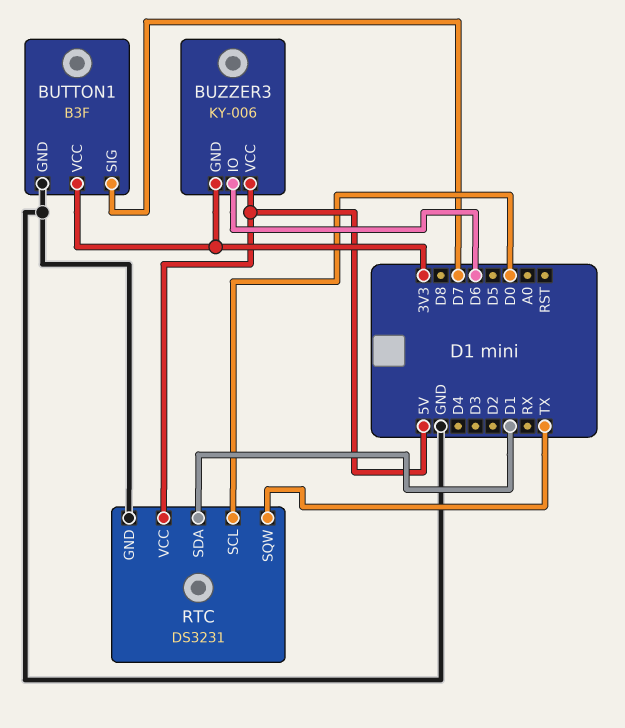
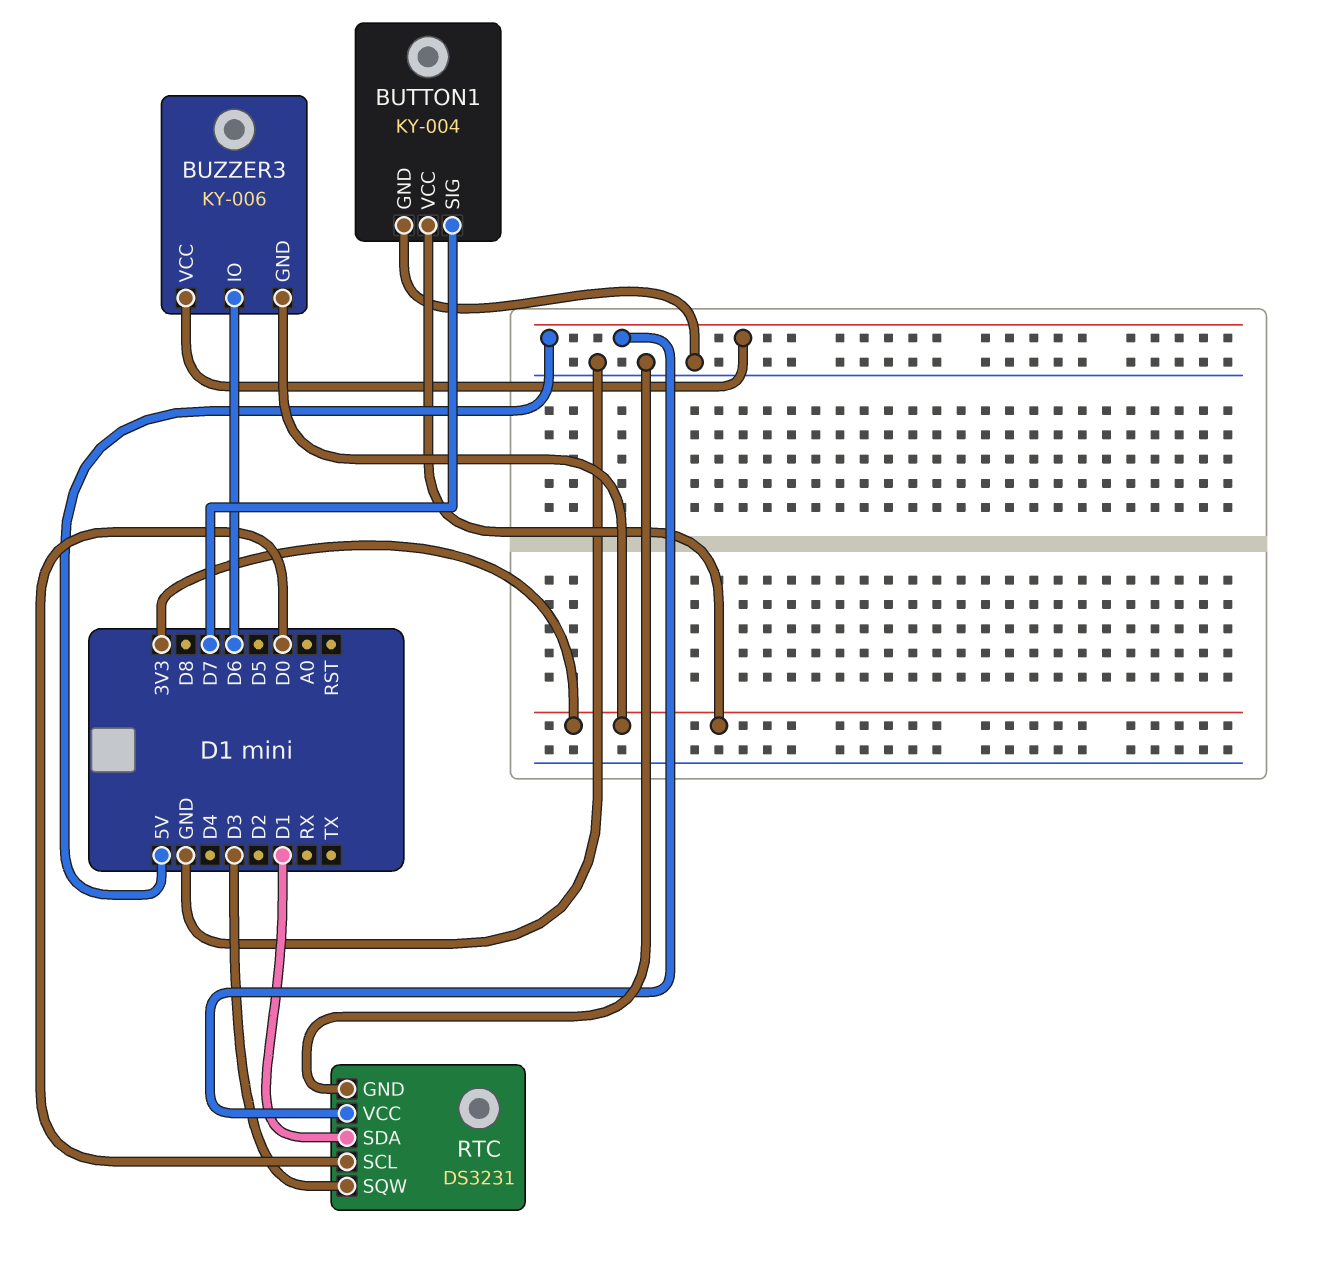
BUTTON1: B3F -> KY-004
RTC pin SQW: TX -> D3

